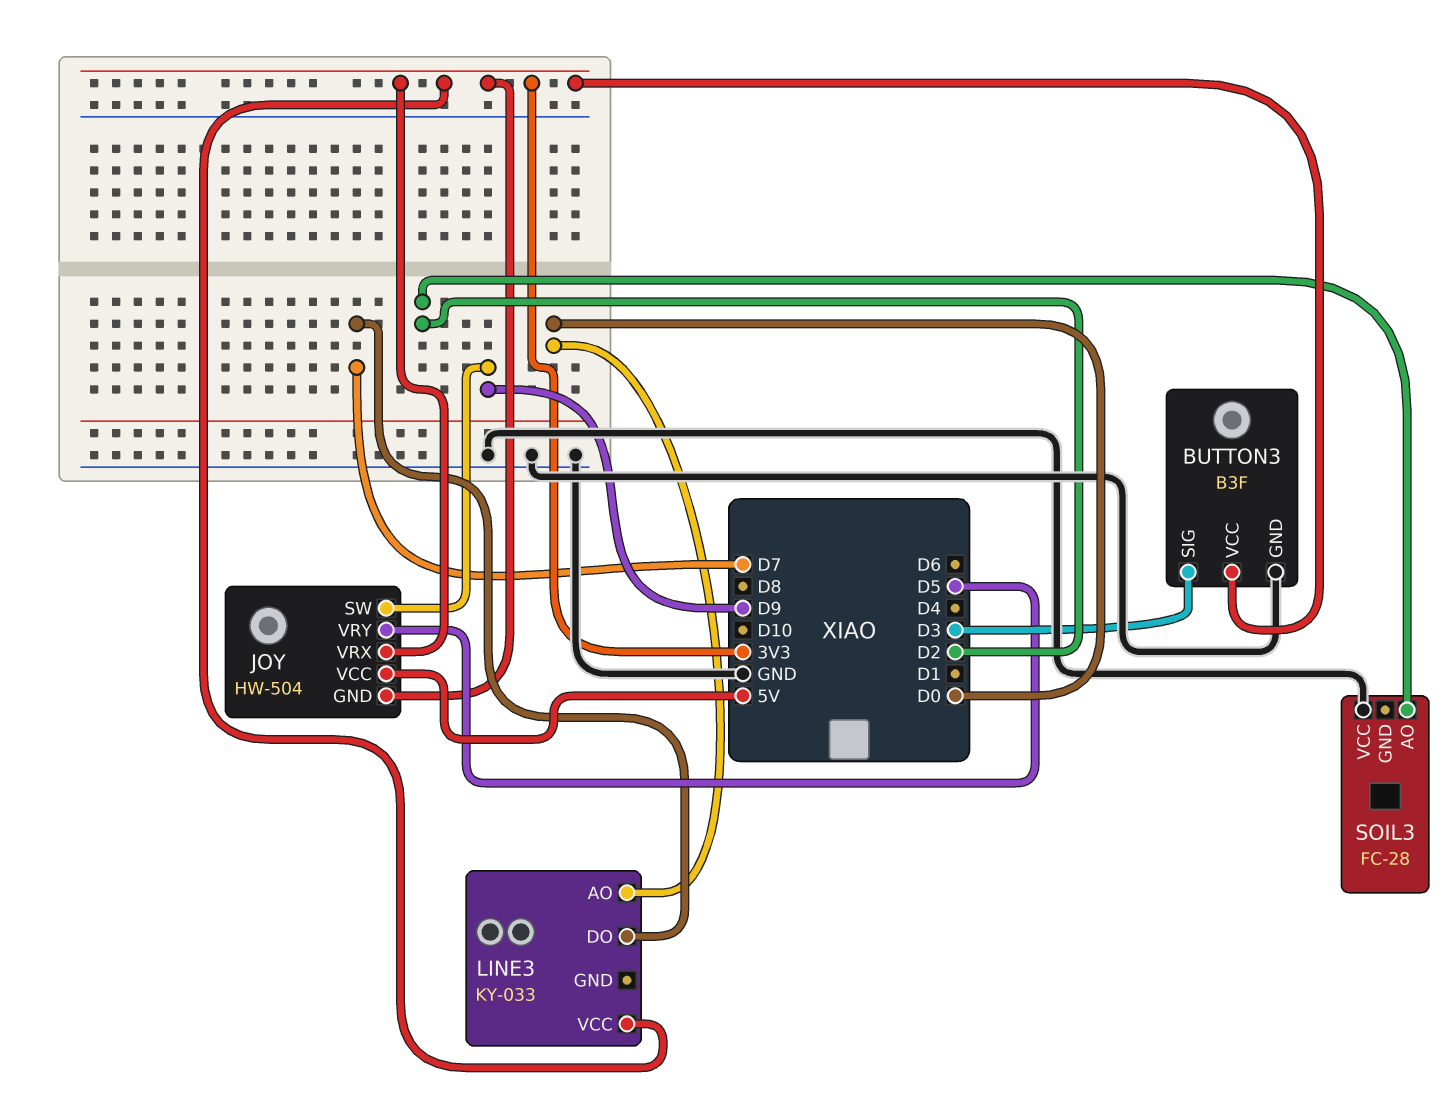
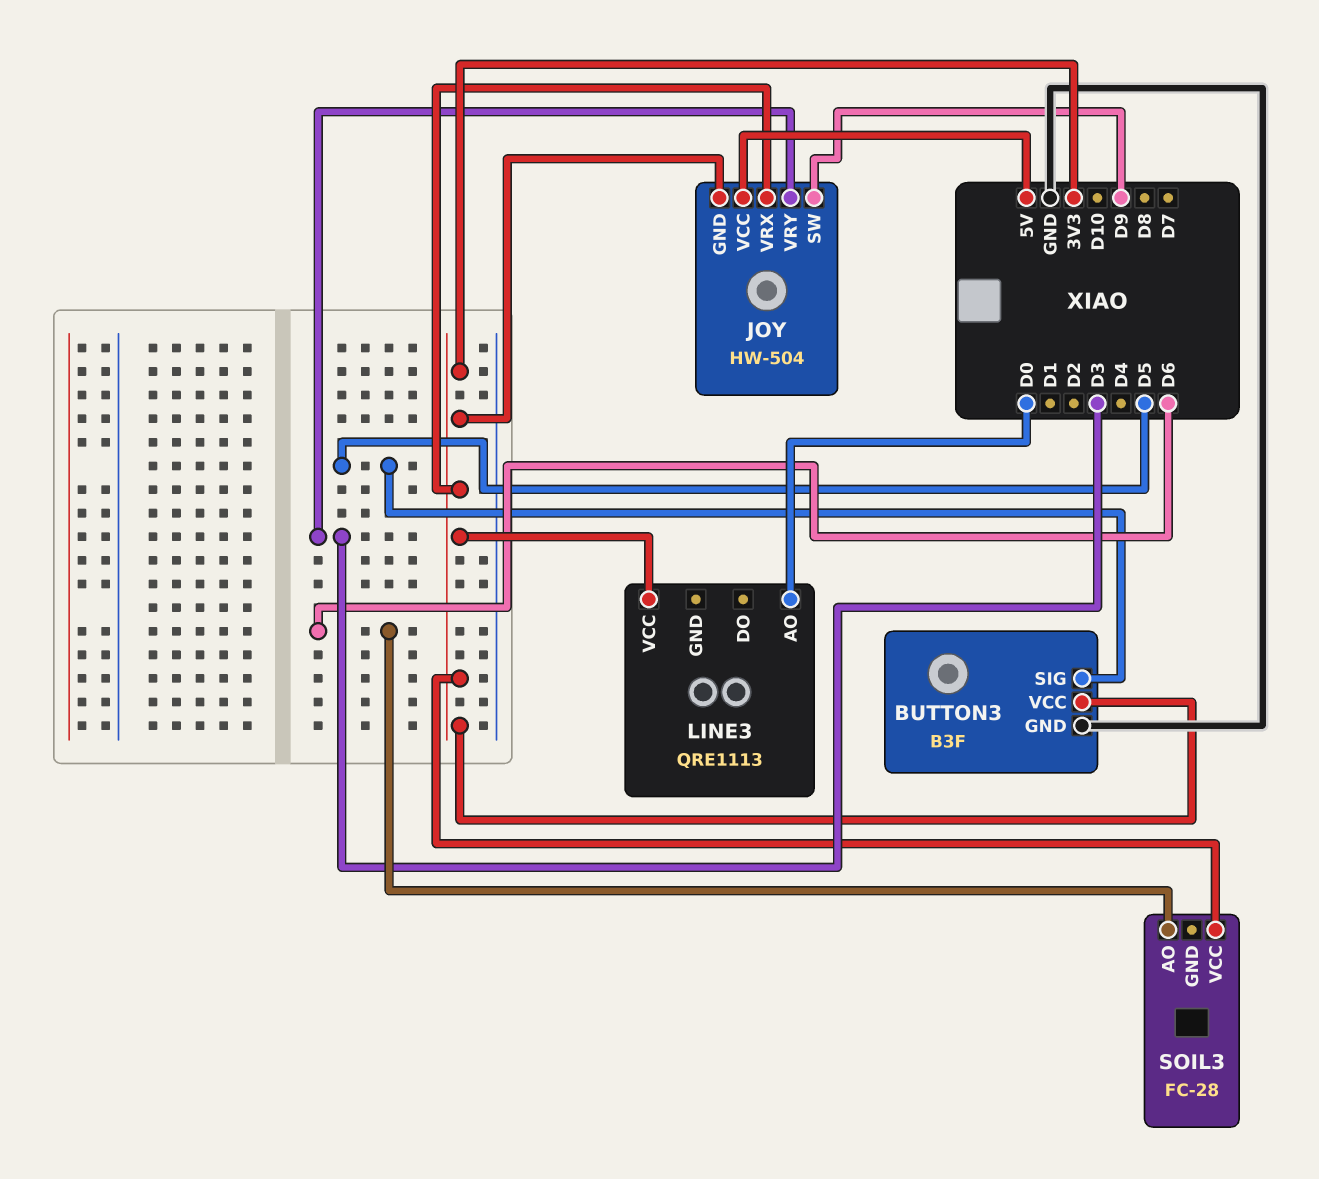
BUTTON3 pin SIG: D3 -> D5
JOY pin VRY: D5 -> D3
LINE3: KY-033 -> QRE1113
LINE3 pin DO: D7 -> none
SOIL3 pin AO: D2 -> D6
SOIL3 pin VCC: GND -> 3V3

